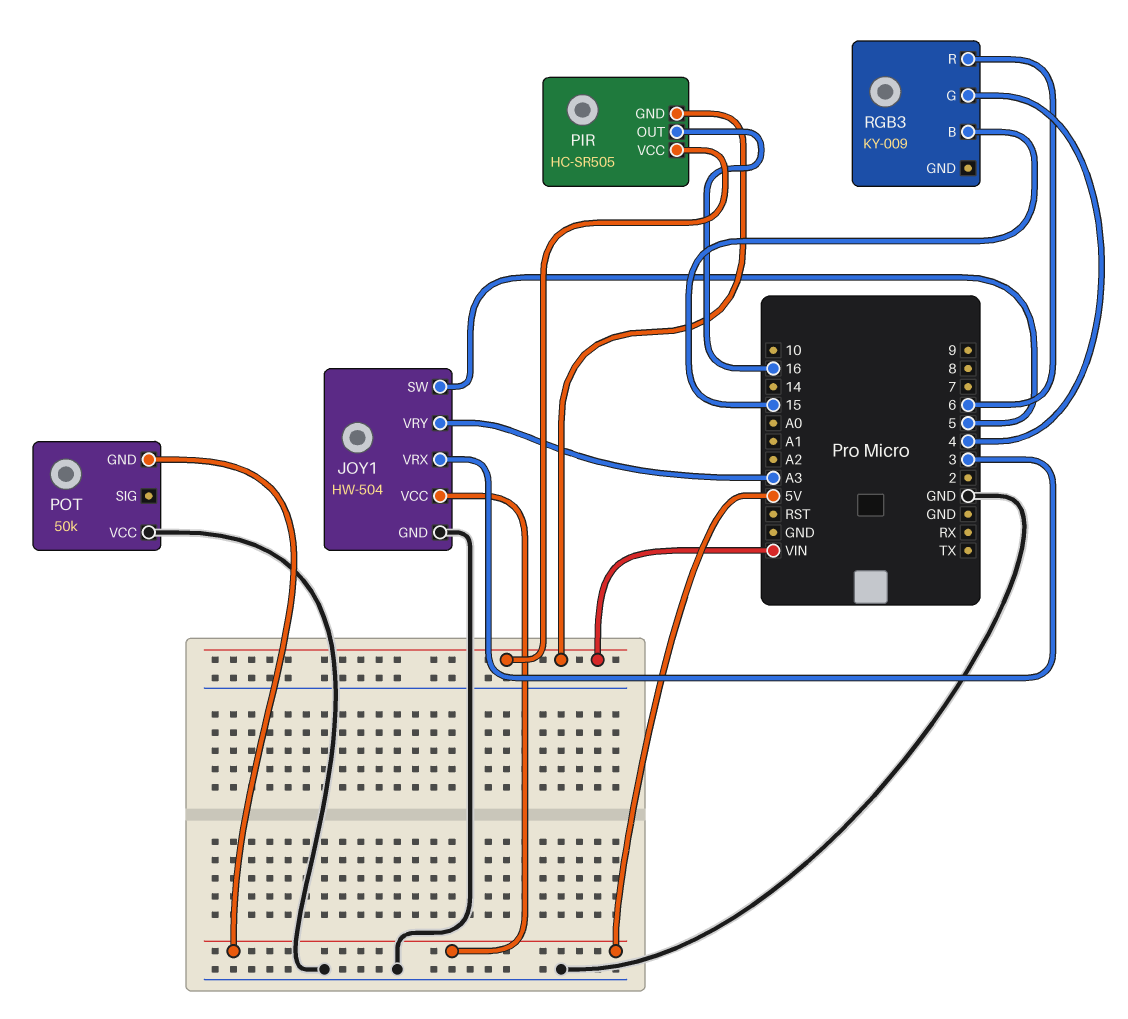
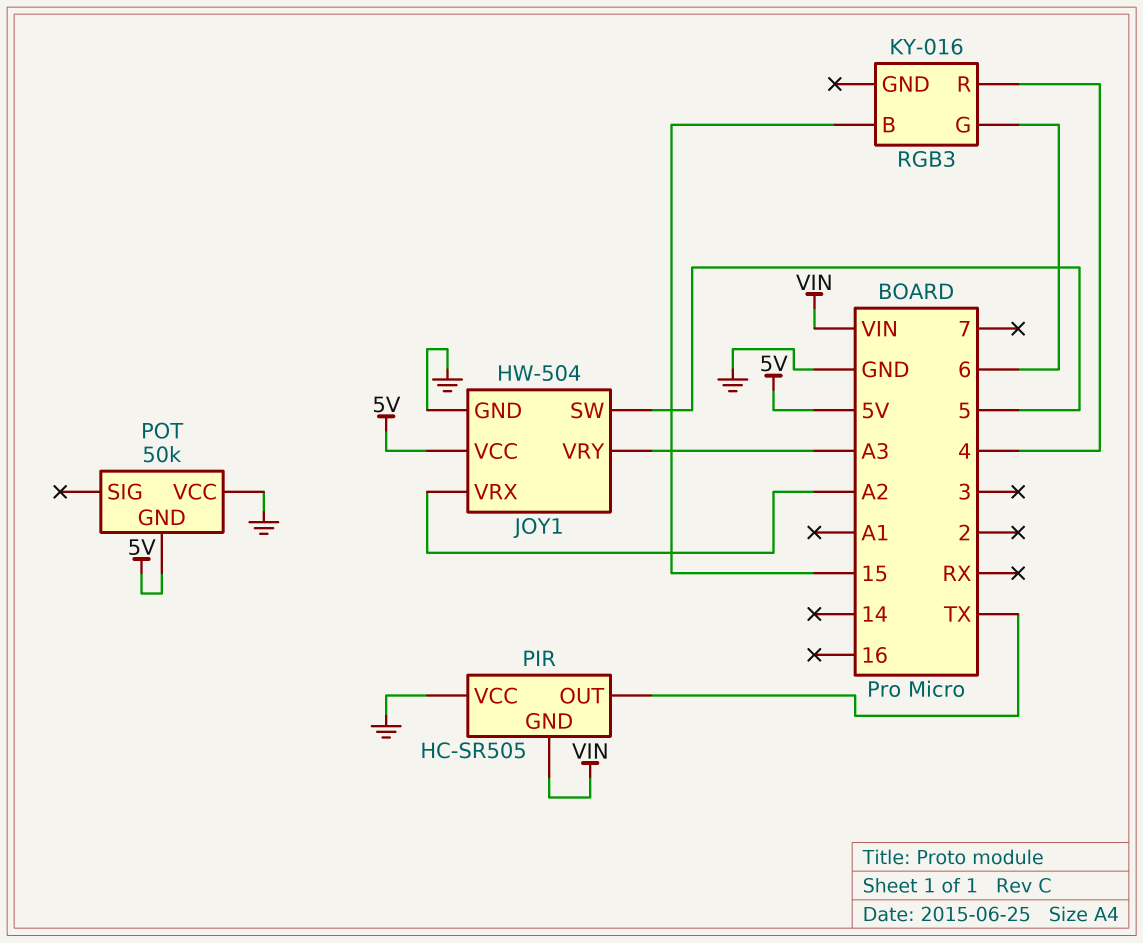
JOY1 pin VRX: 3 -> A2
PIR pin OUT: 16 -> TX
PIR pin VCC: VIN -> GND
RGB3: KY-009 -> KY-016
RGB3 pin G: 4 -> 6
RGB3 pin R: 6 -> 4

